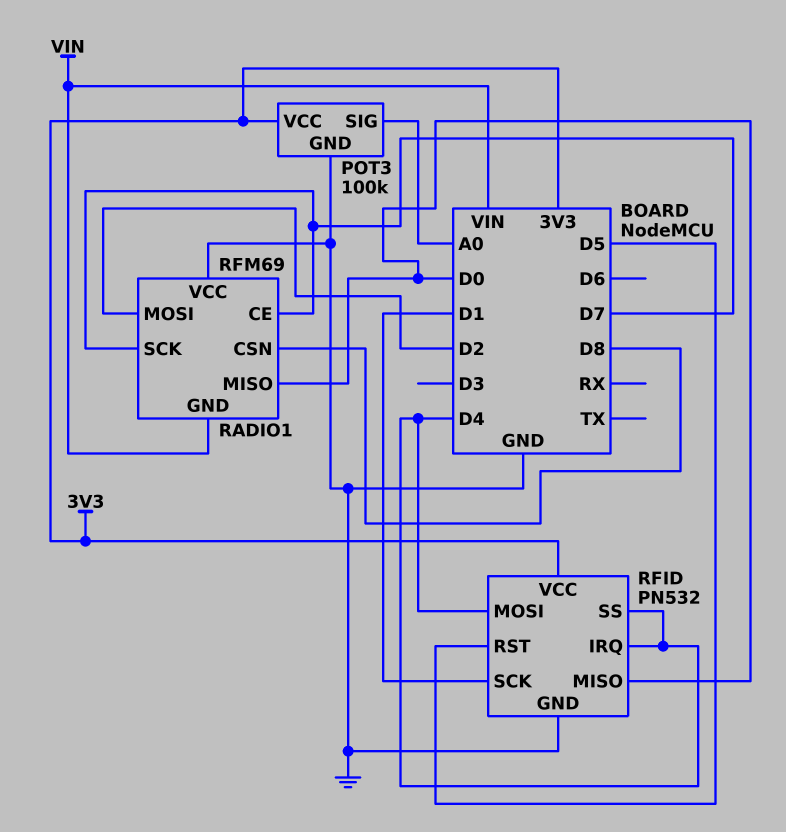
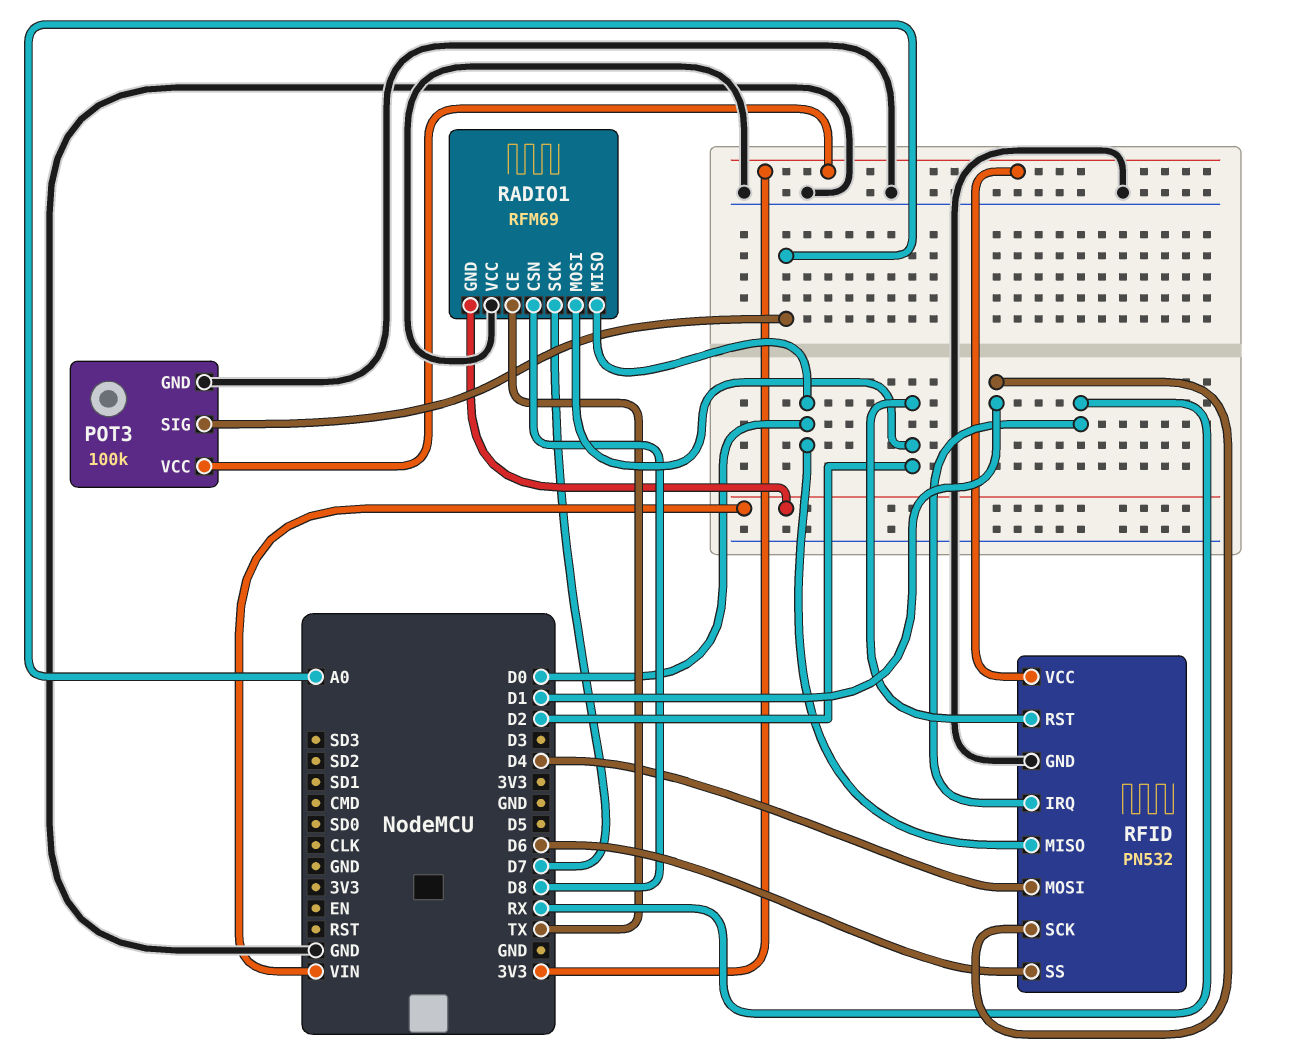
RADIO1 pin CE: D7 -> TX
RFID pin IRQ: D4 -> RX
RFID pin RST: D5 -> D2
RFID pin SS: D4 -> D6

